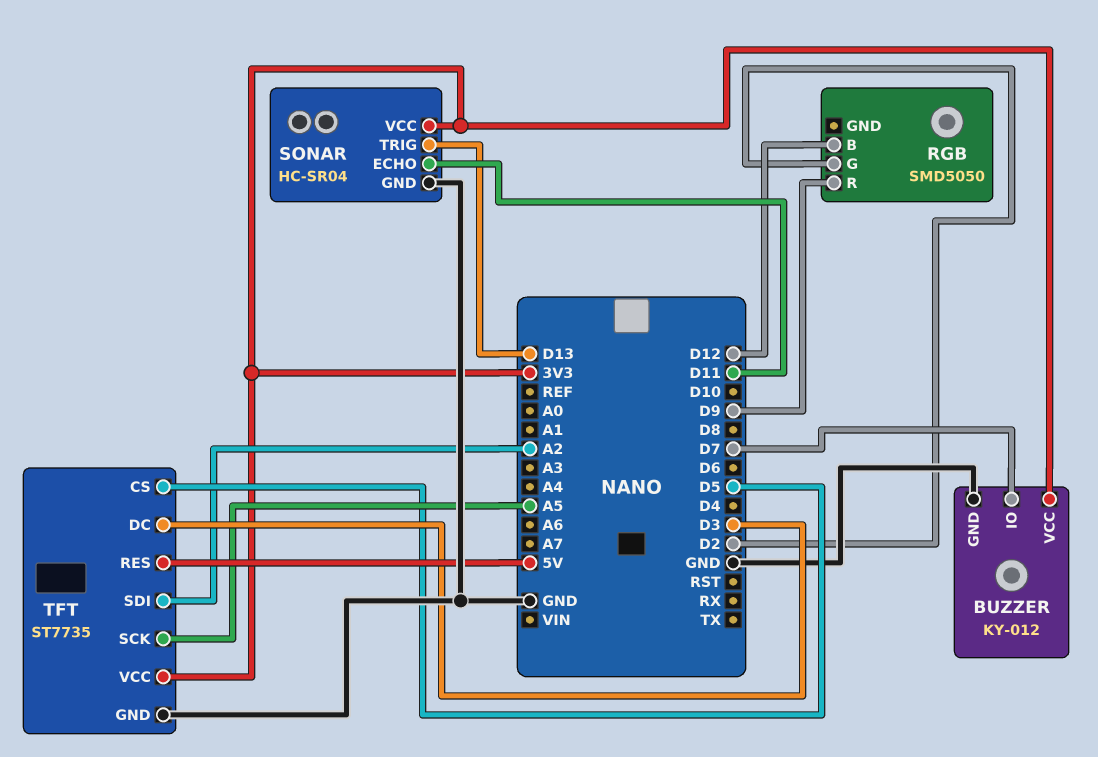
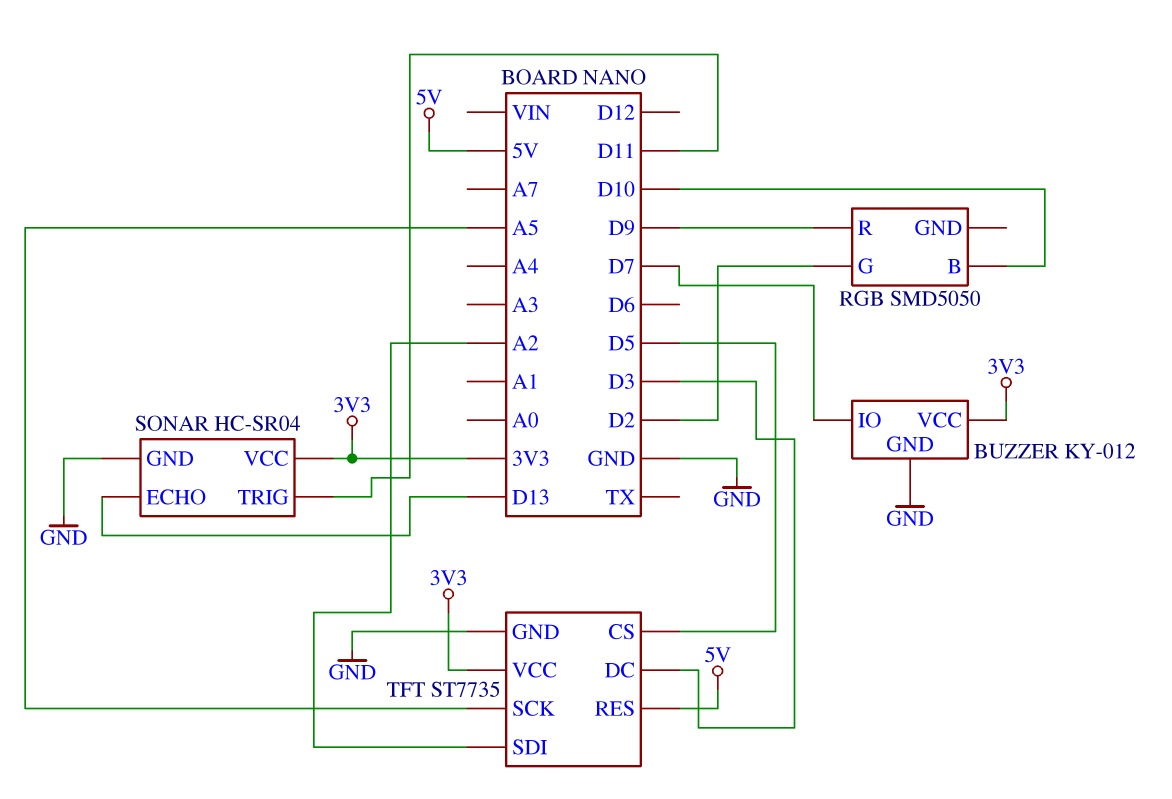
RGB pin B: D12 -> D10
SONAR pin ECHO: D11 -> D13
SONAR pin TRIG: D13 -> D11

